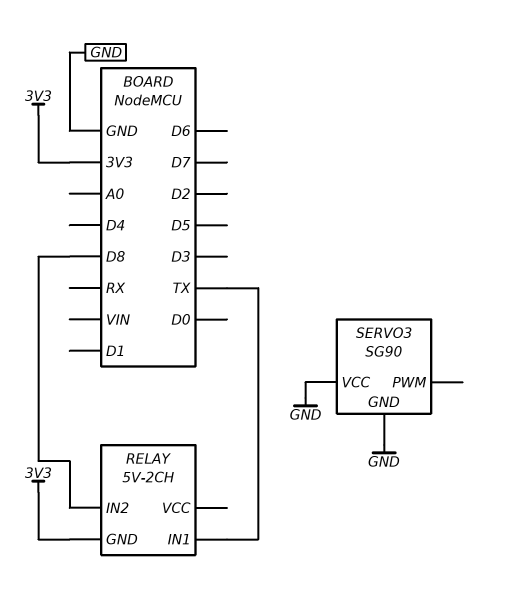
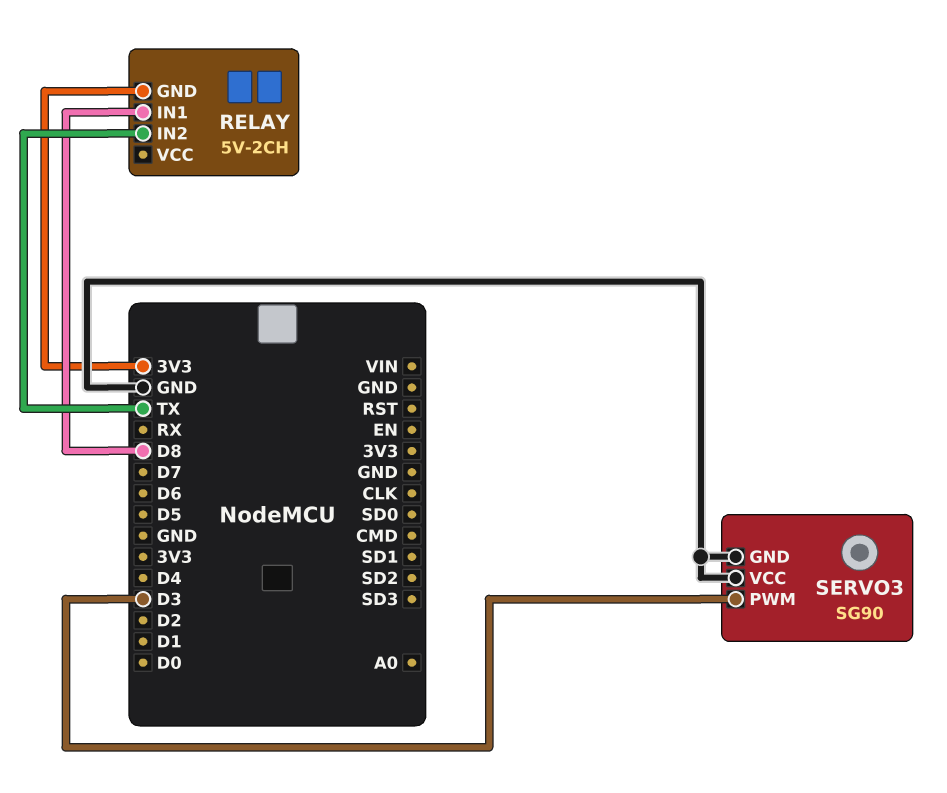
RELAY pin IN1: TX -> D8
RELAY pin IN2: D8 -> TX
SERVO3 pin PWM: none -> D3

